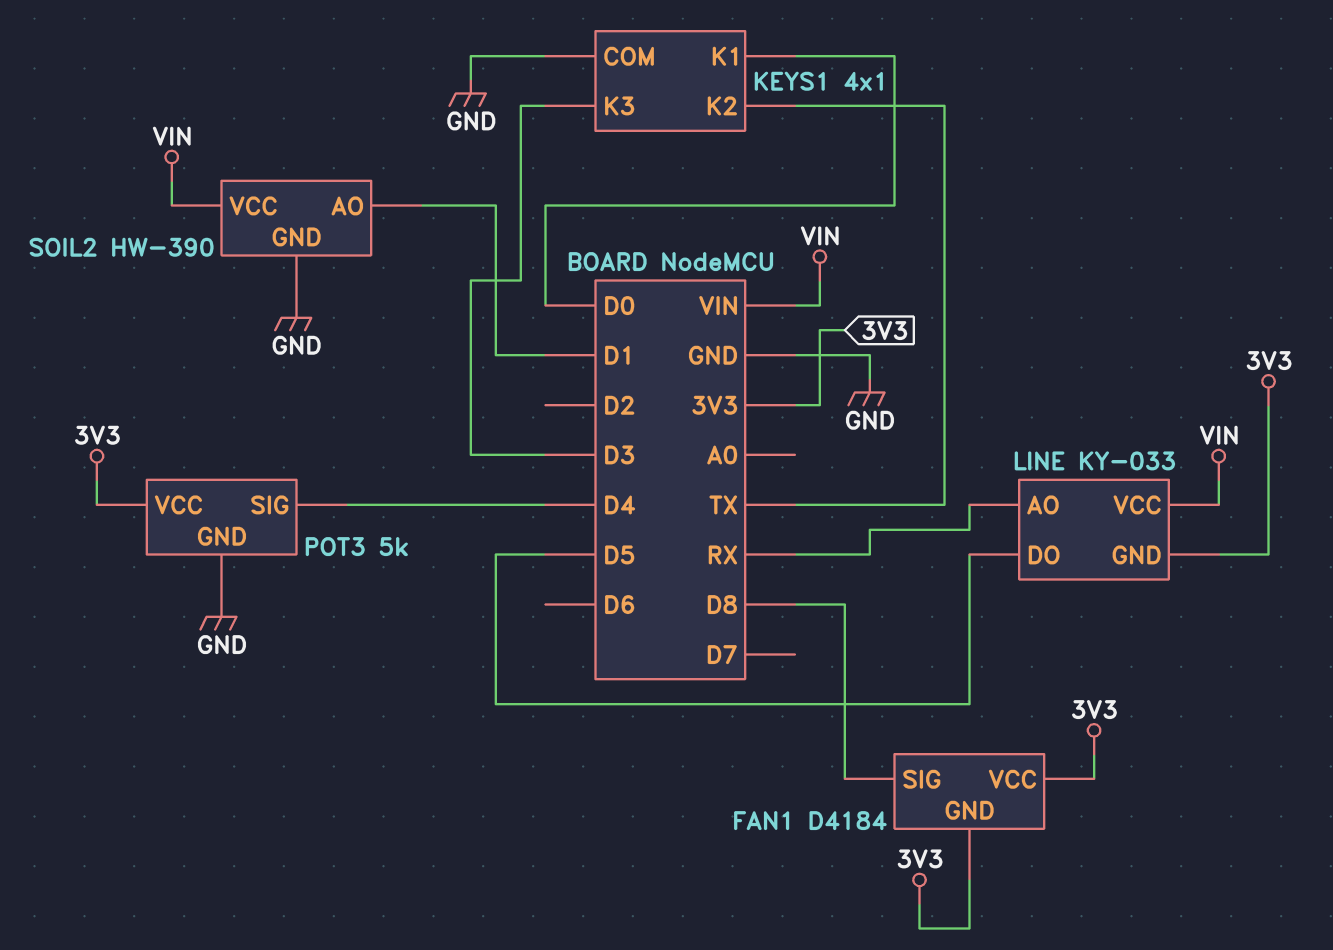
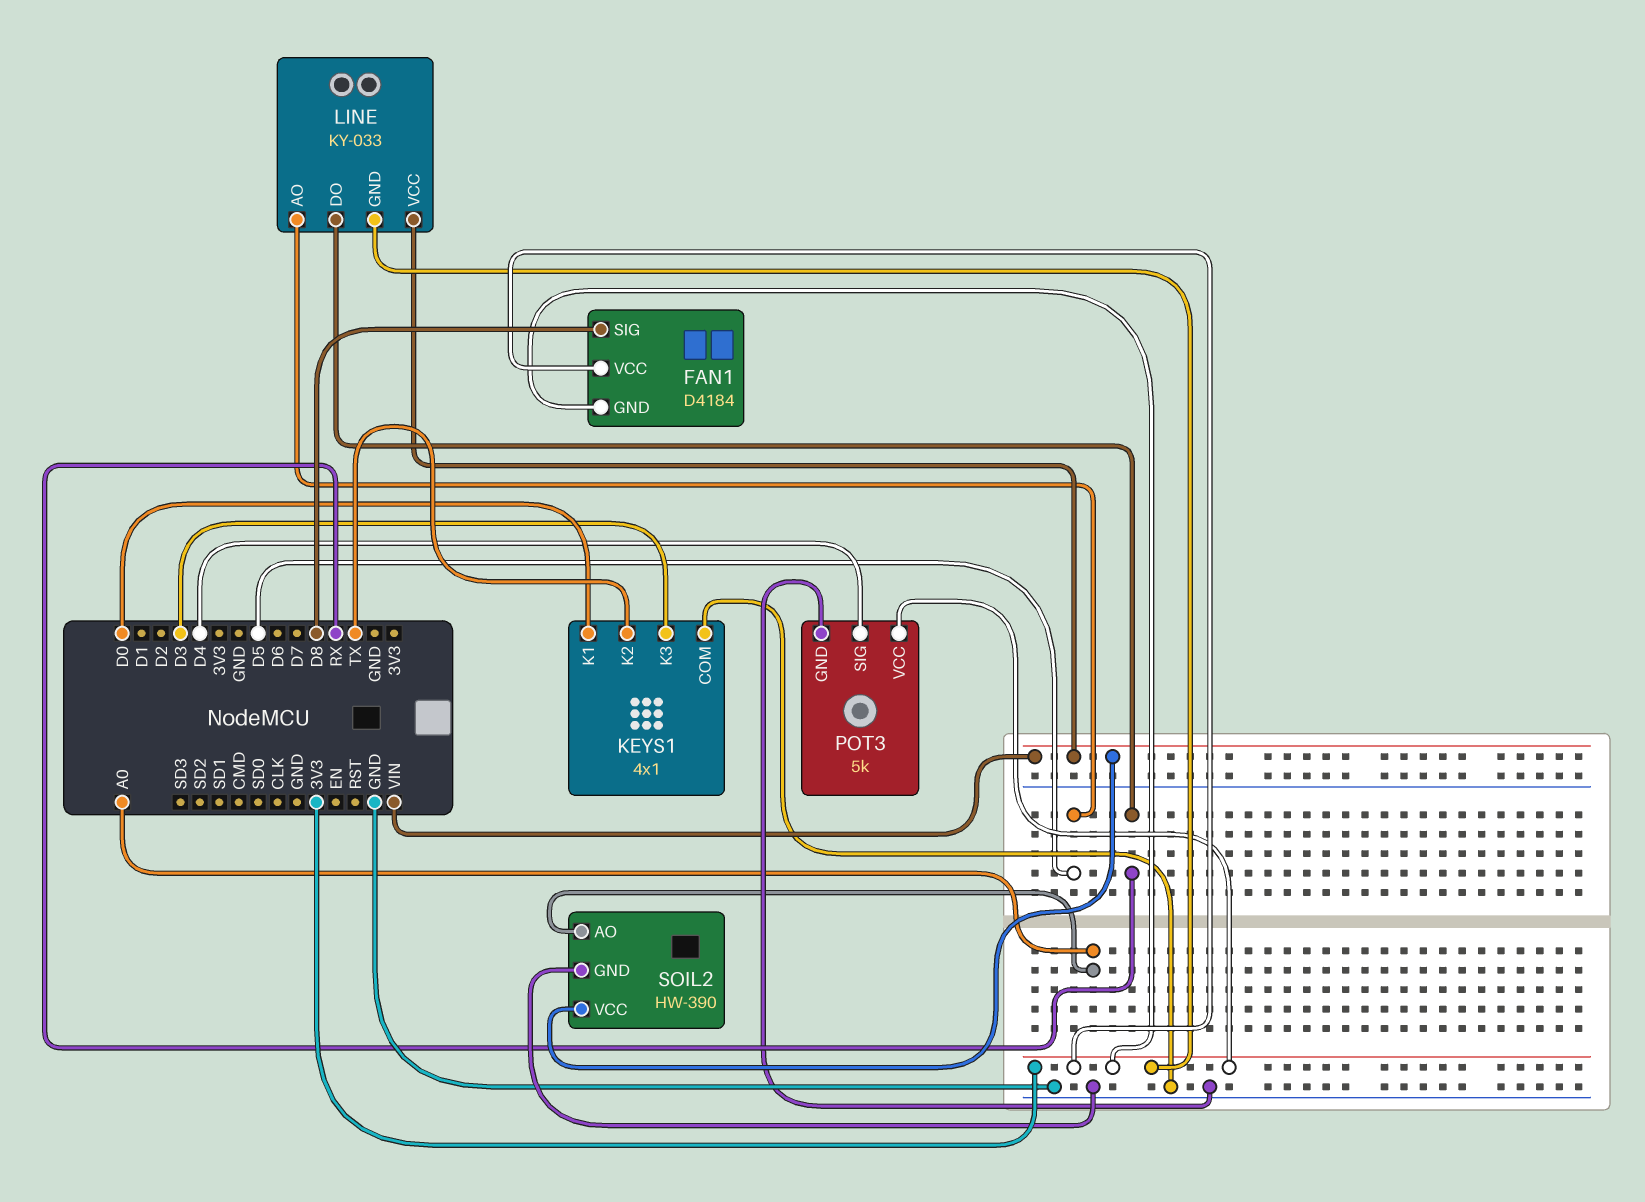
LINE pin AO: RX -> D5
LINE pin DO: D5 -> RX
SOIL2 pin AO: D1 -> A0

